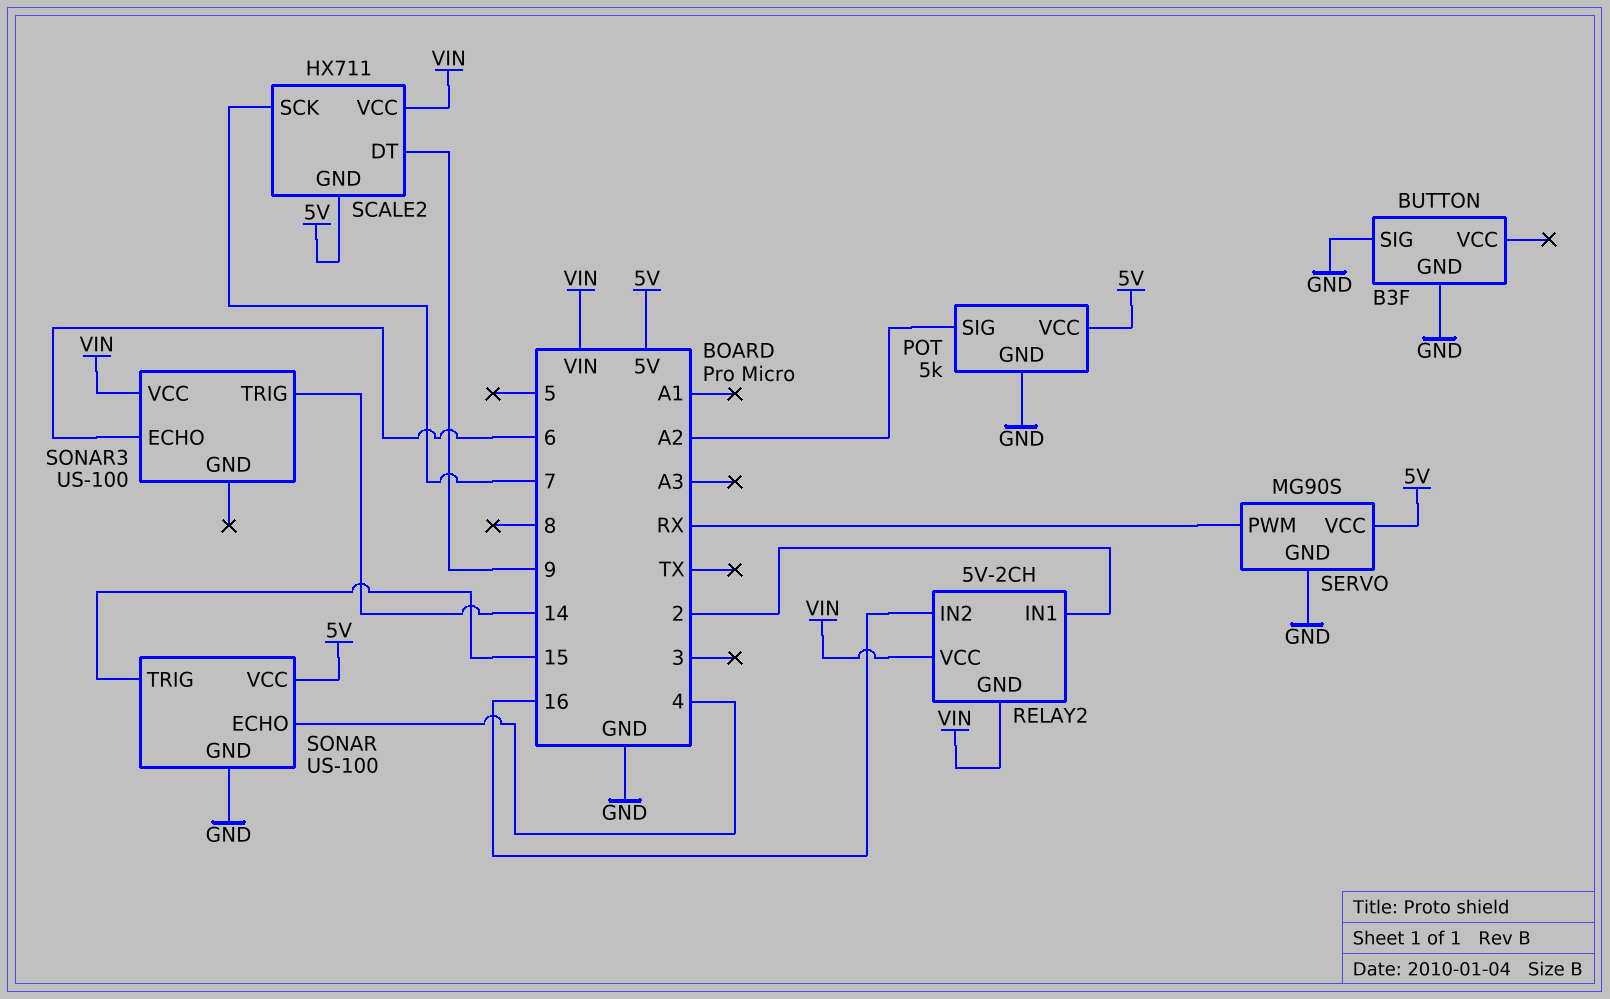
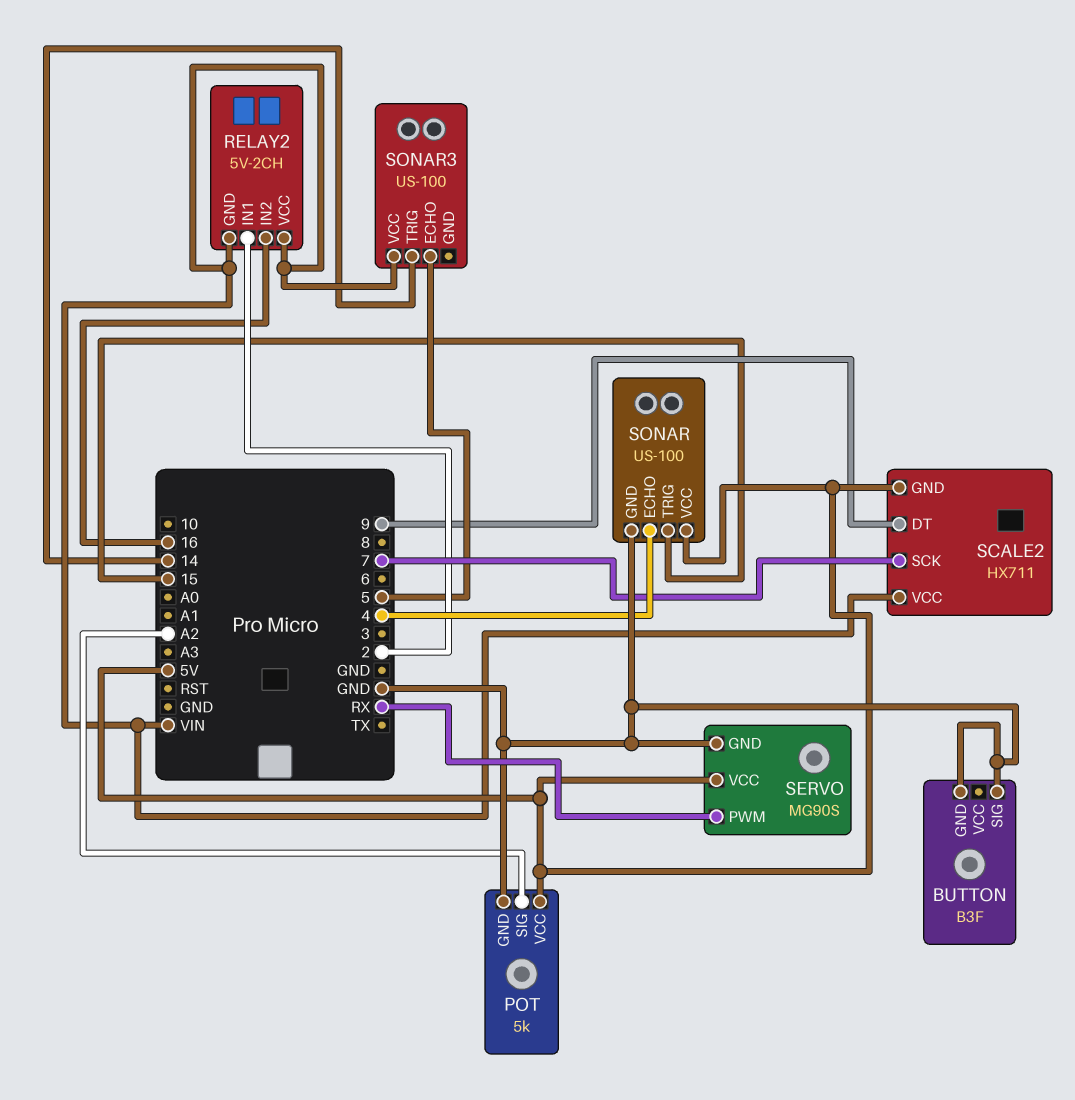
SONAR3 pin ECHO: 6 -> 5

